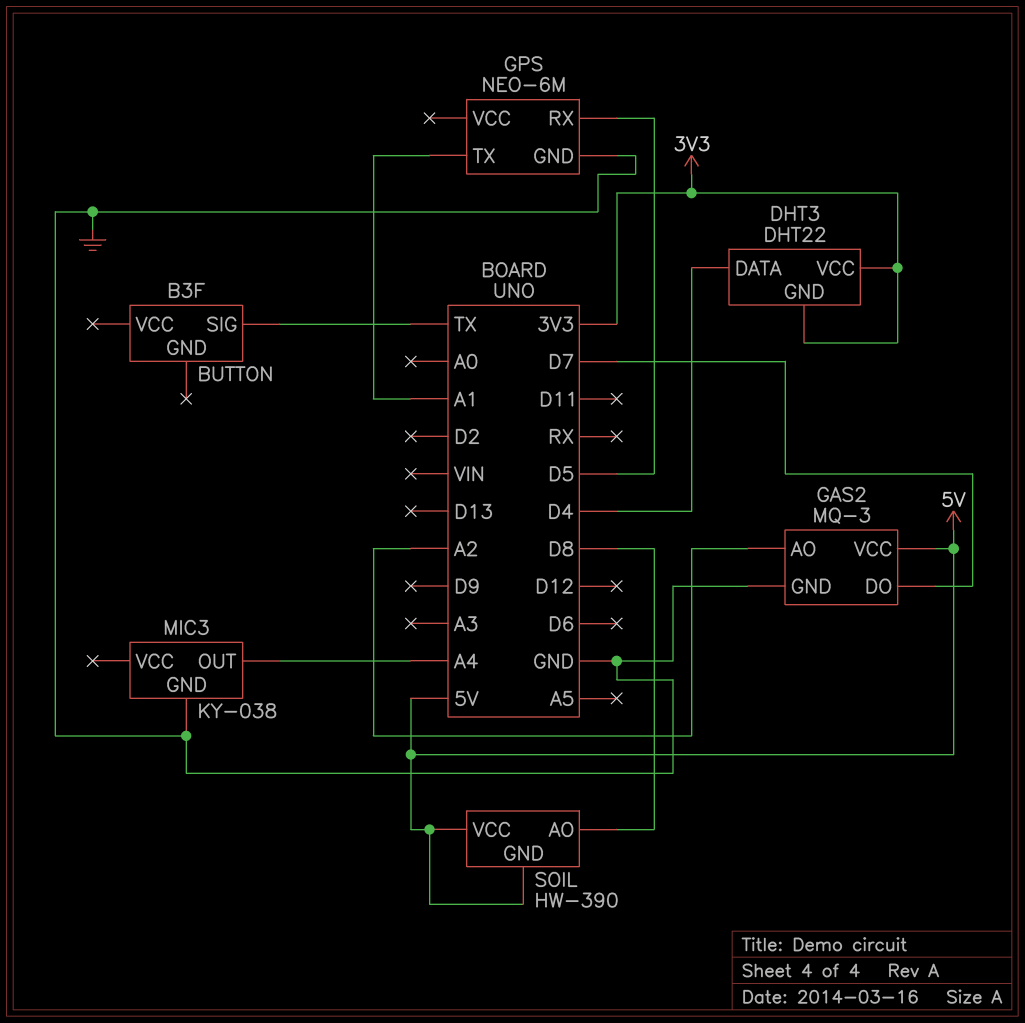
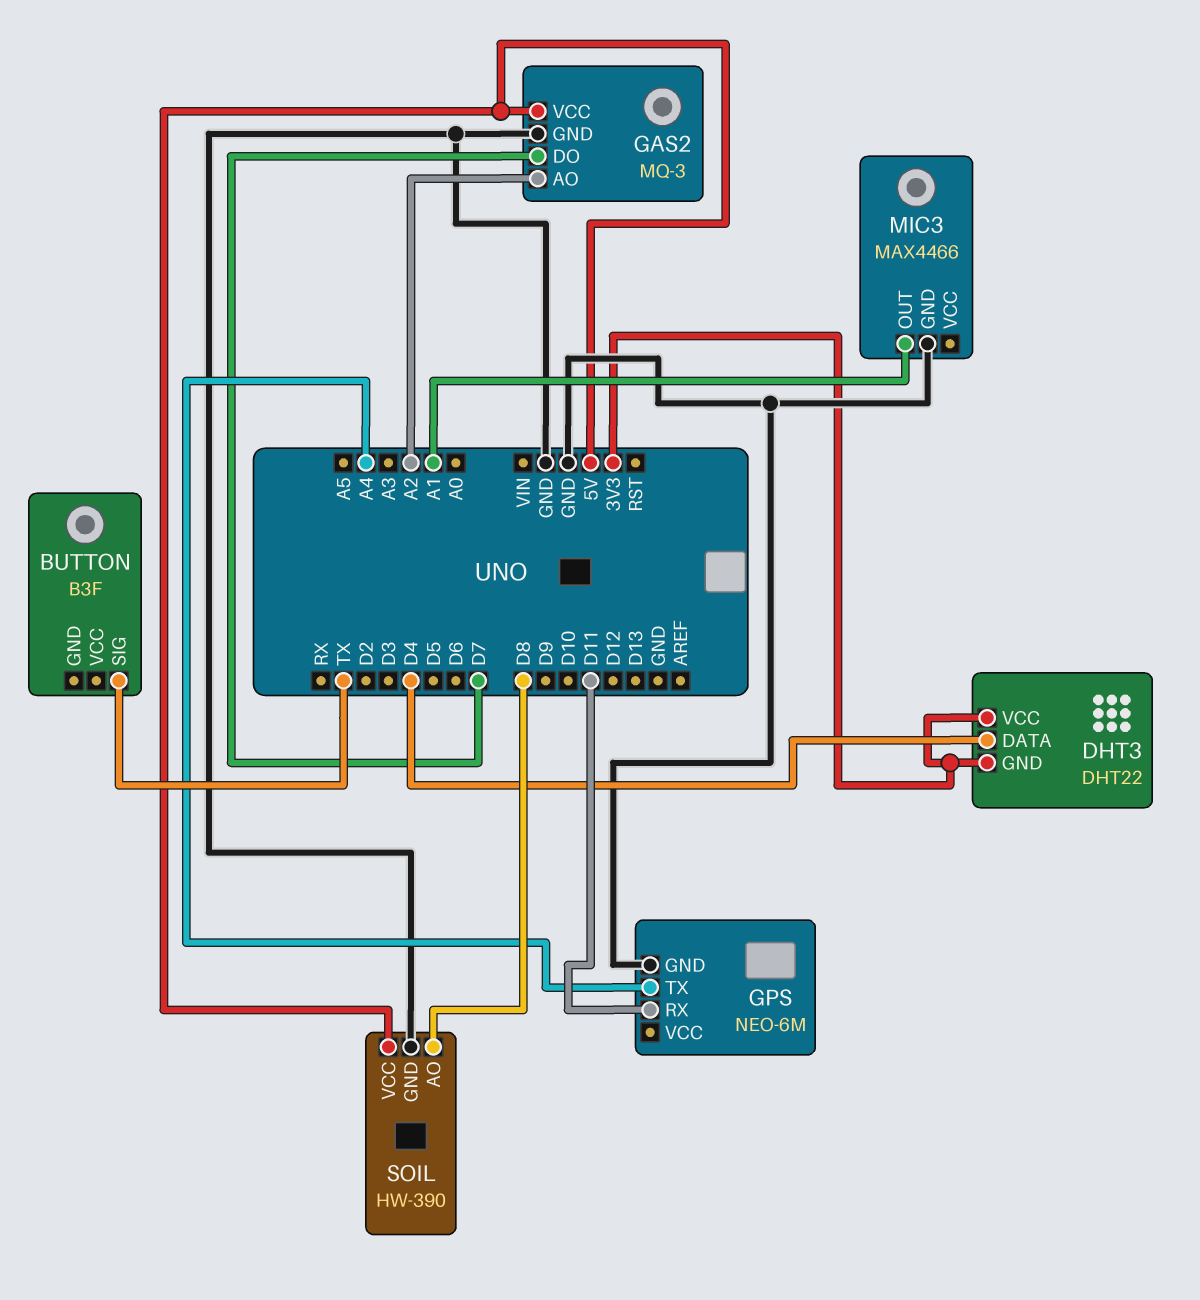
GPS pin RX: D5 -> D11
GPS pin TX: A1 -> A4
MIC3: KY-038 -> MAX4466
MIC3 pin OUT: A4 -> A1
SOIL pin GND: 5V -> GND

